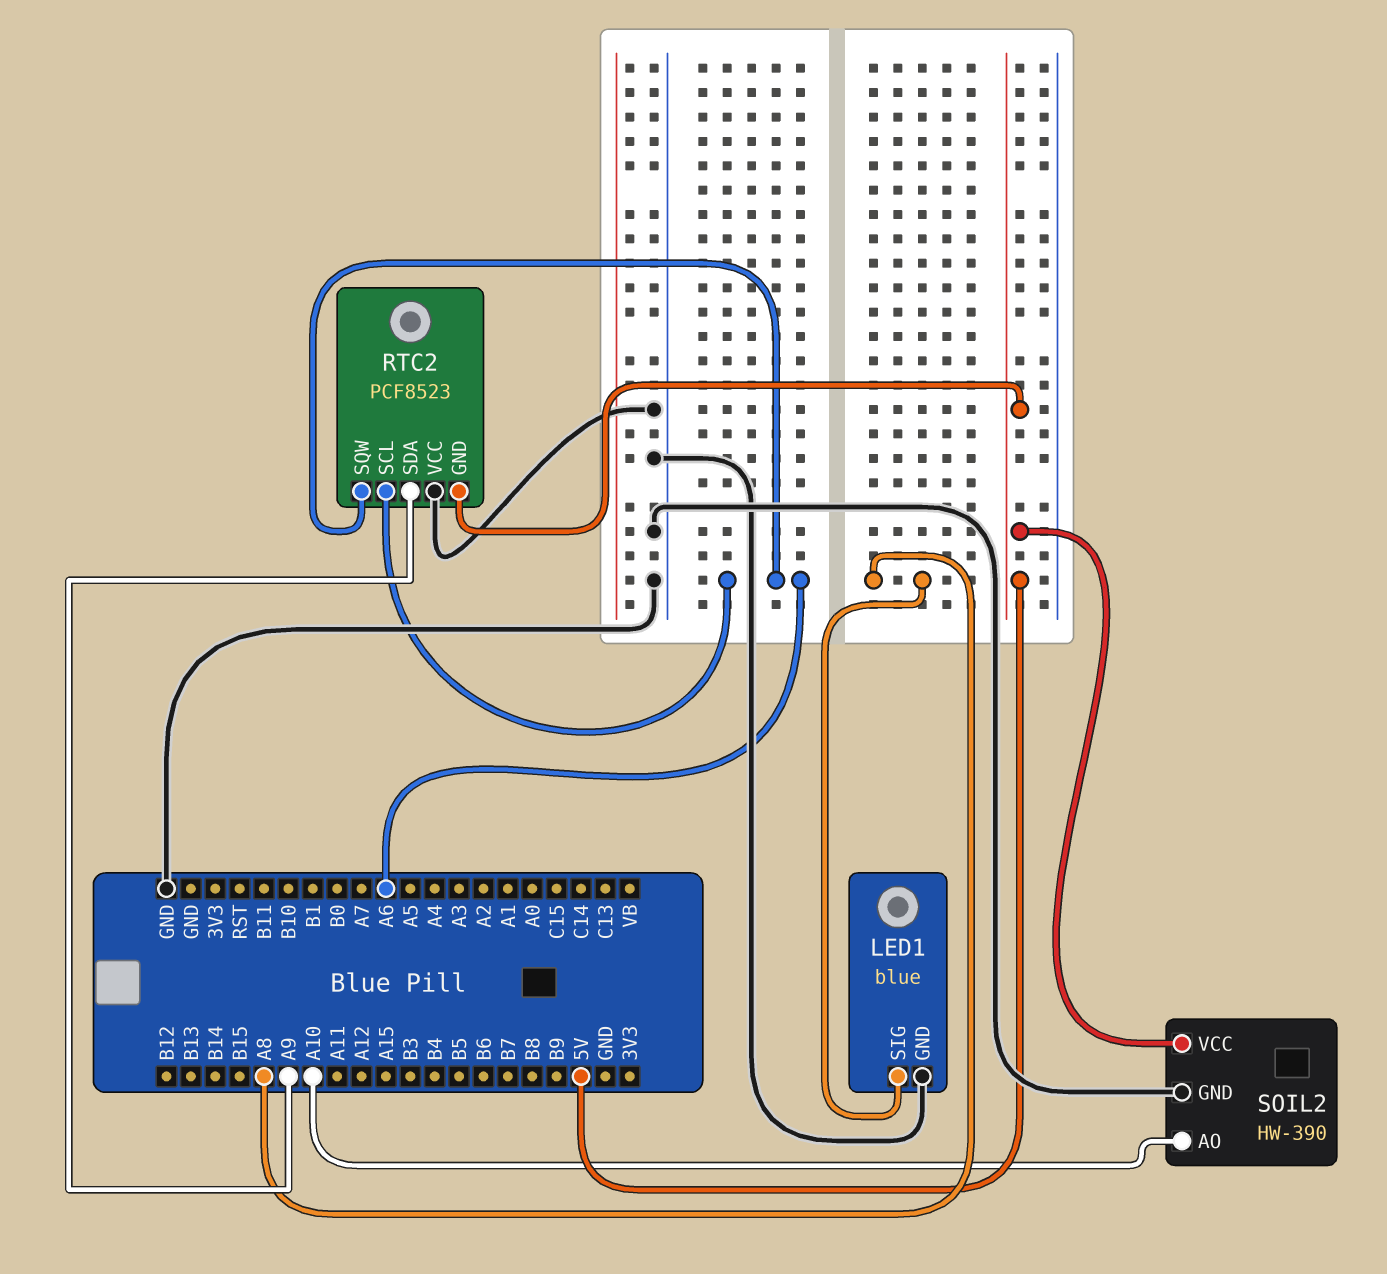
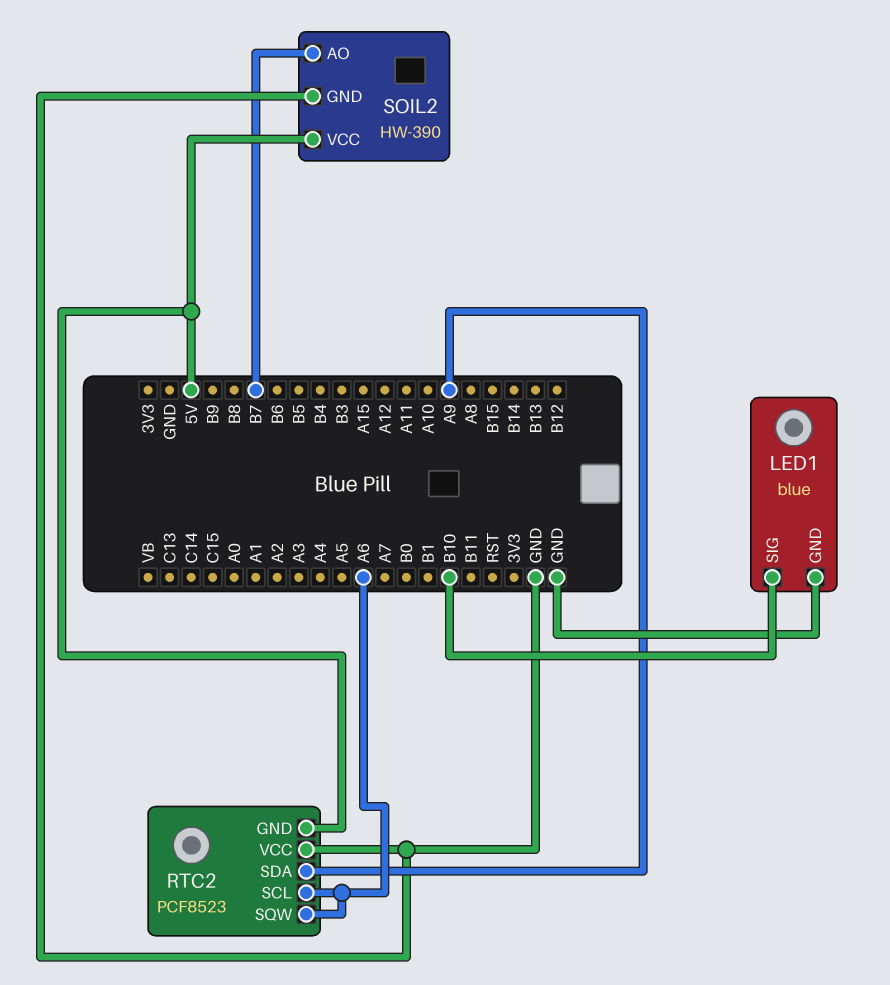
LED1 pin SIG: A8 -> B10
SOIL2 pin AO: A10 -> B7

